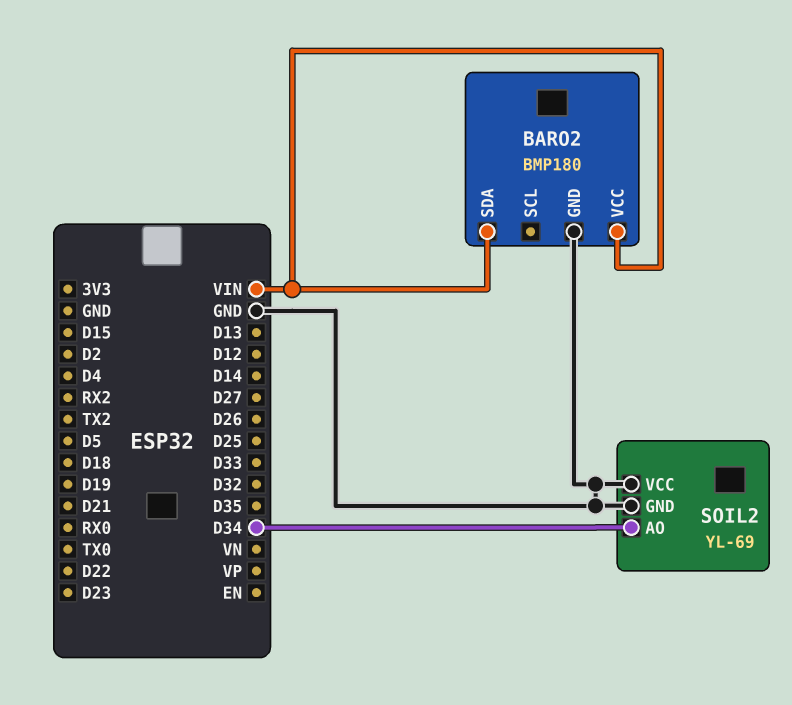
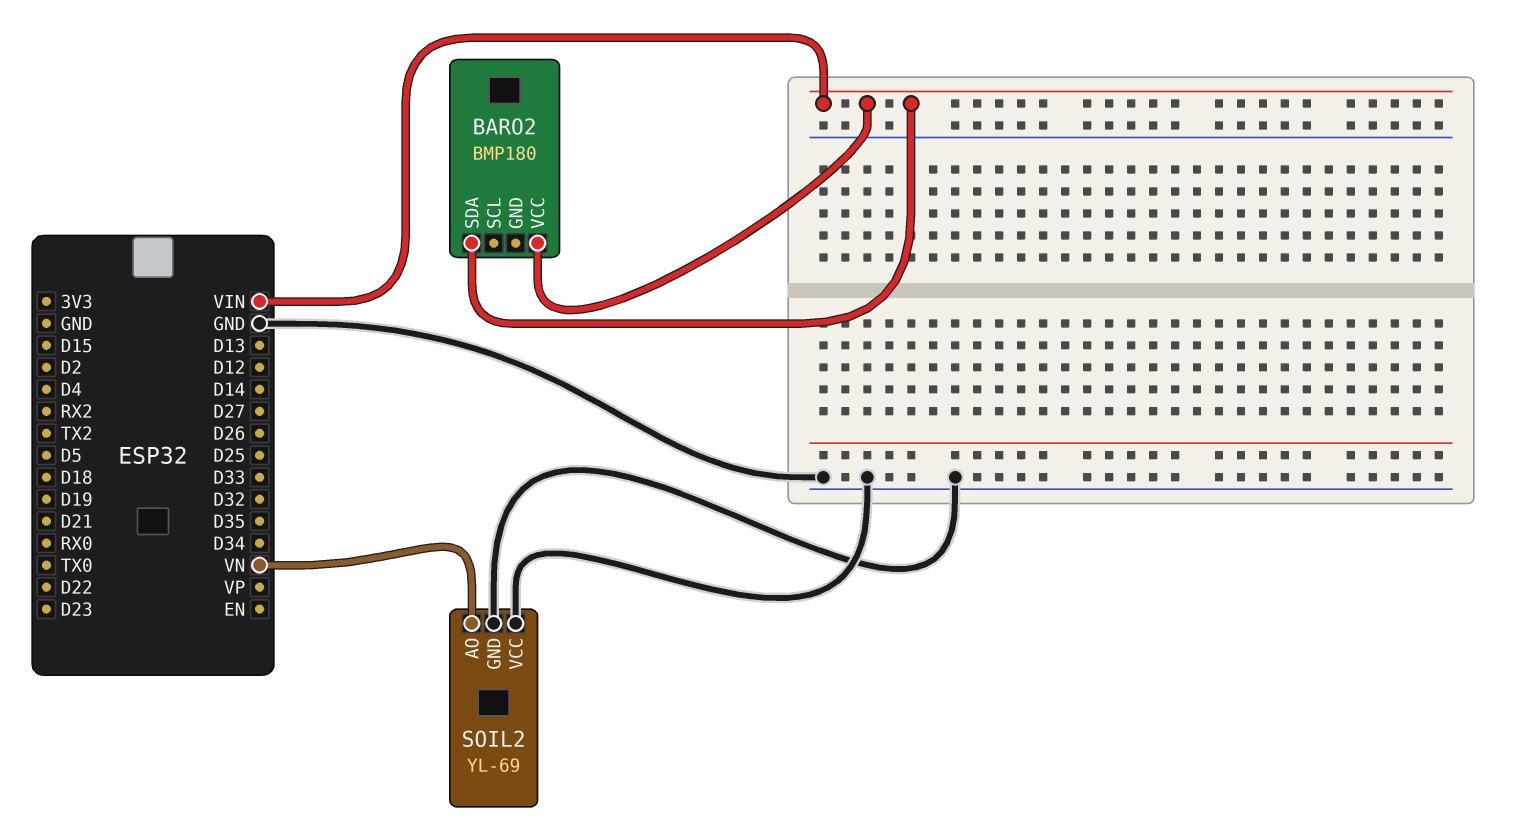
BARO2 pin GND: GND -> none
SOIL2 pin AO: D34 -> VN

